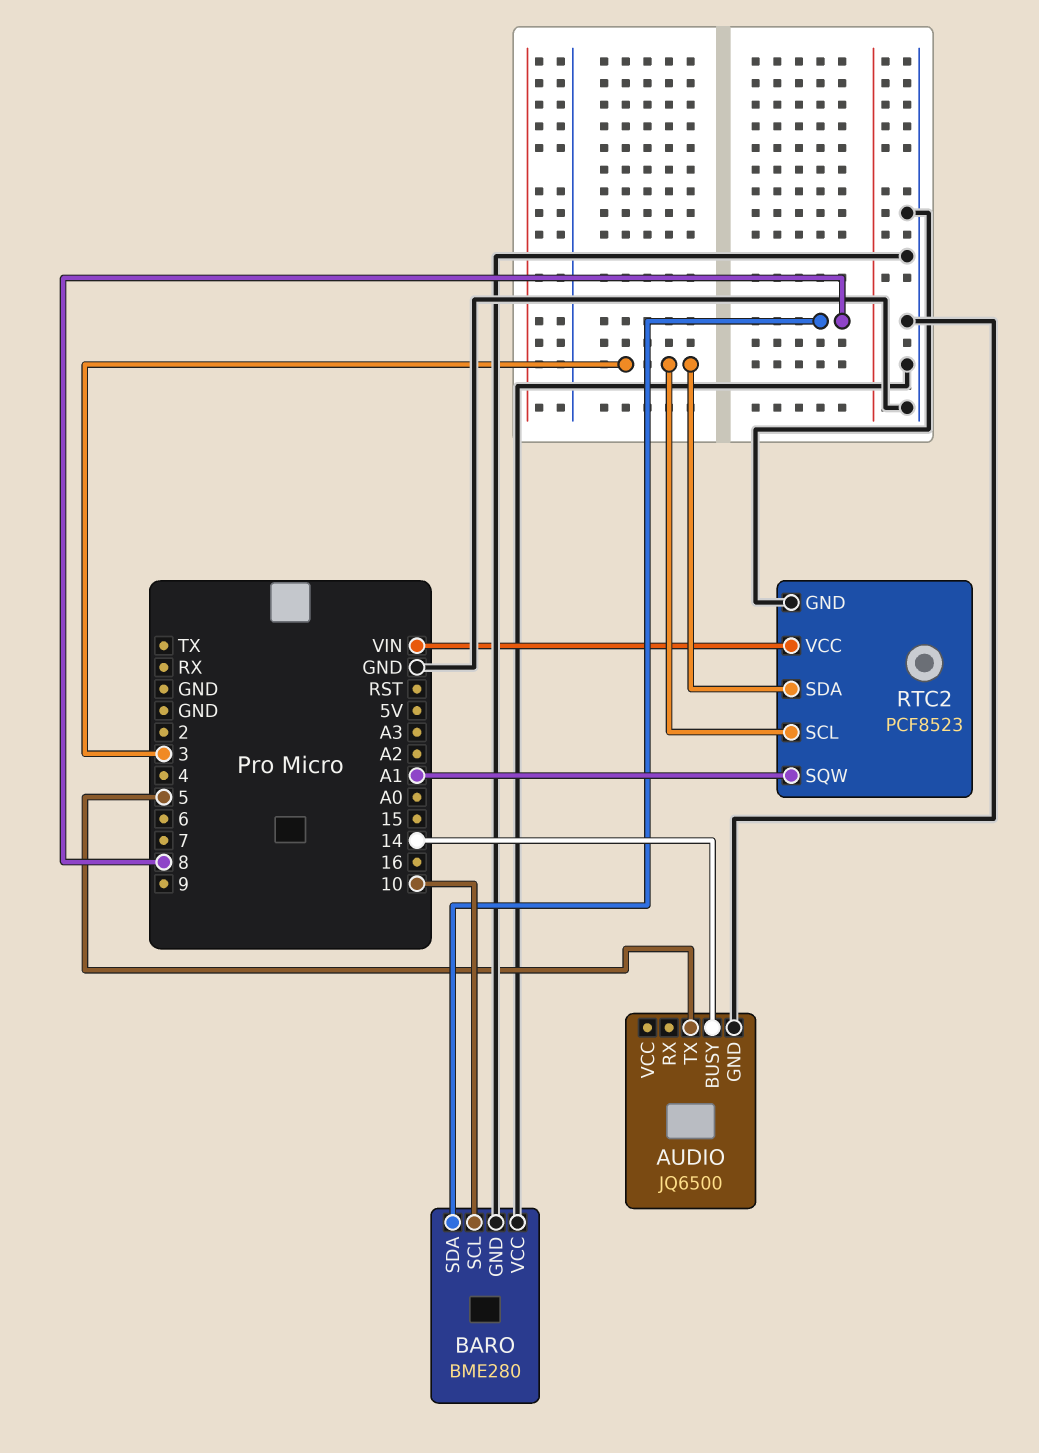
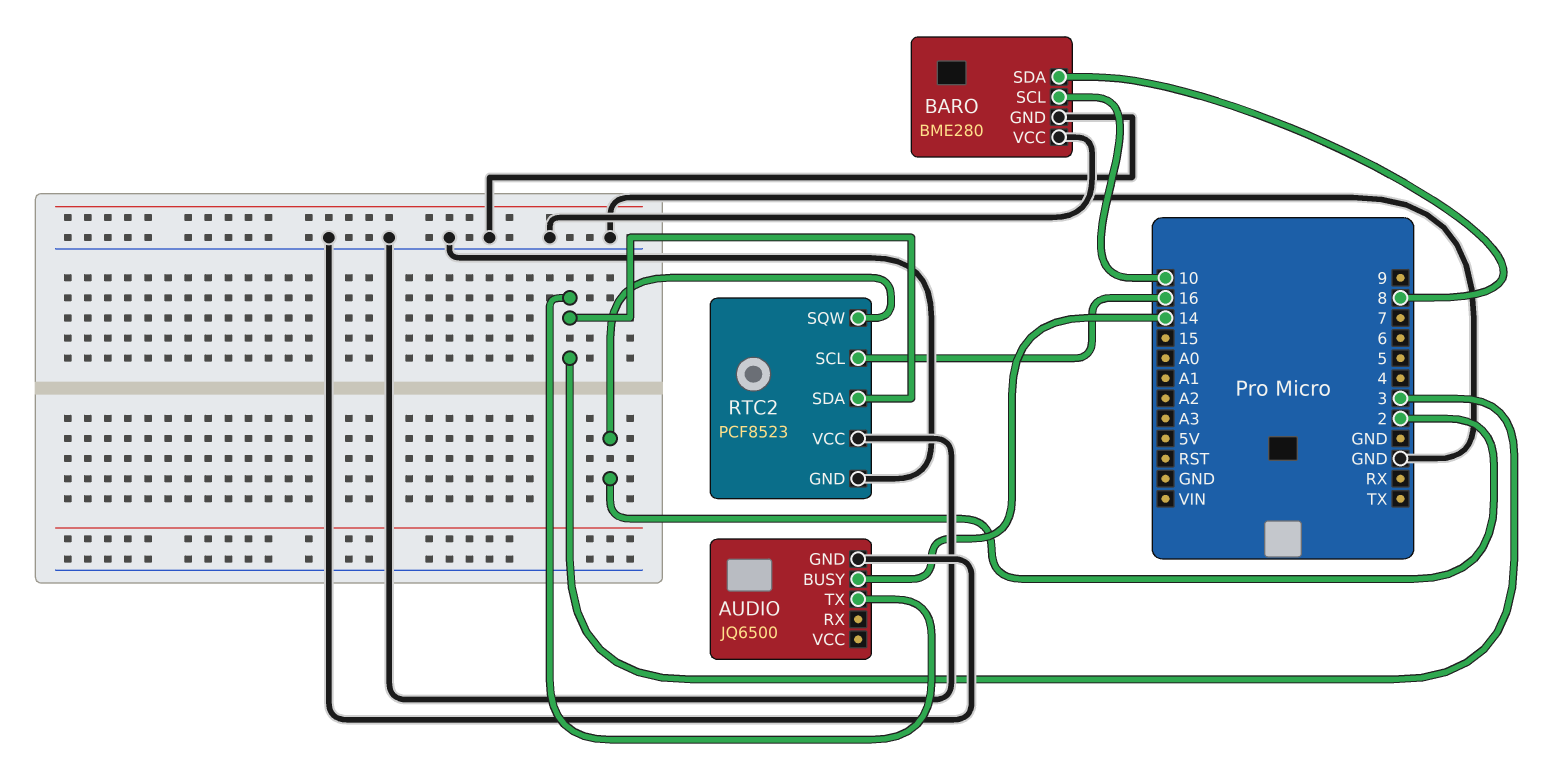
AUDIO pin TX: 5 -> 3
RTC2 pin SCL: 3 -> 16
RTC2 pin SQW: A1 -> 2
RTC2 pin VCC: VIN -> GND

